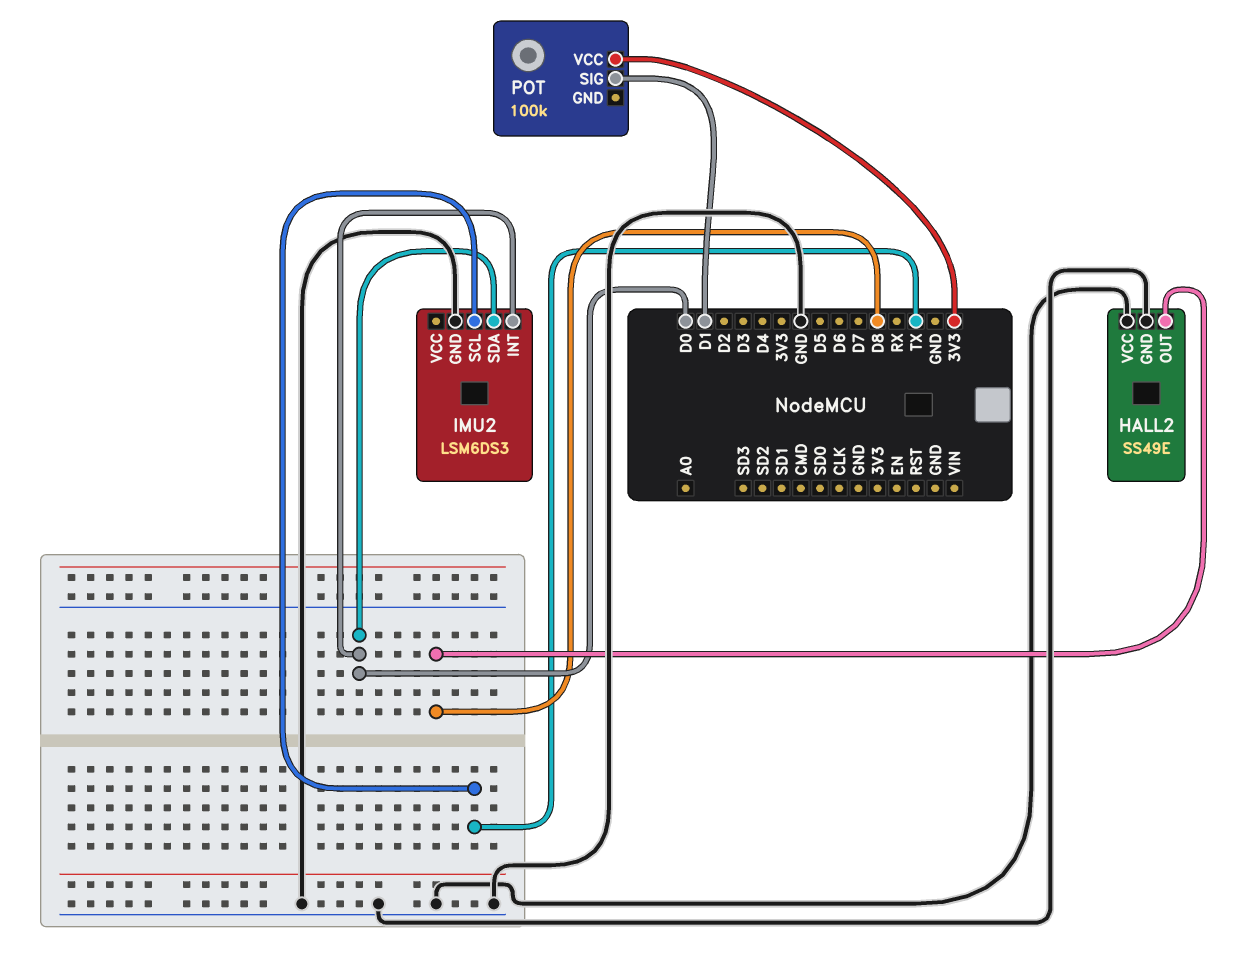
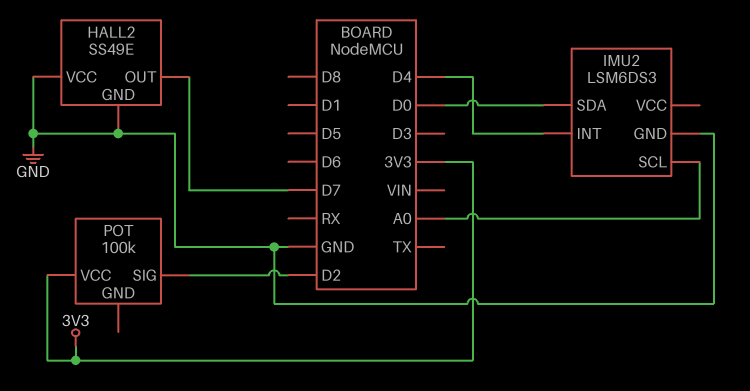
HALL2 pin OUT: D8 -> D7
IMU2 pin INT: D0 -> D4
IMU2 pin SCL: TX -> A0
POT pin SIG: D1 -> D2

